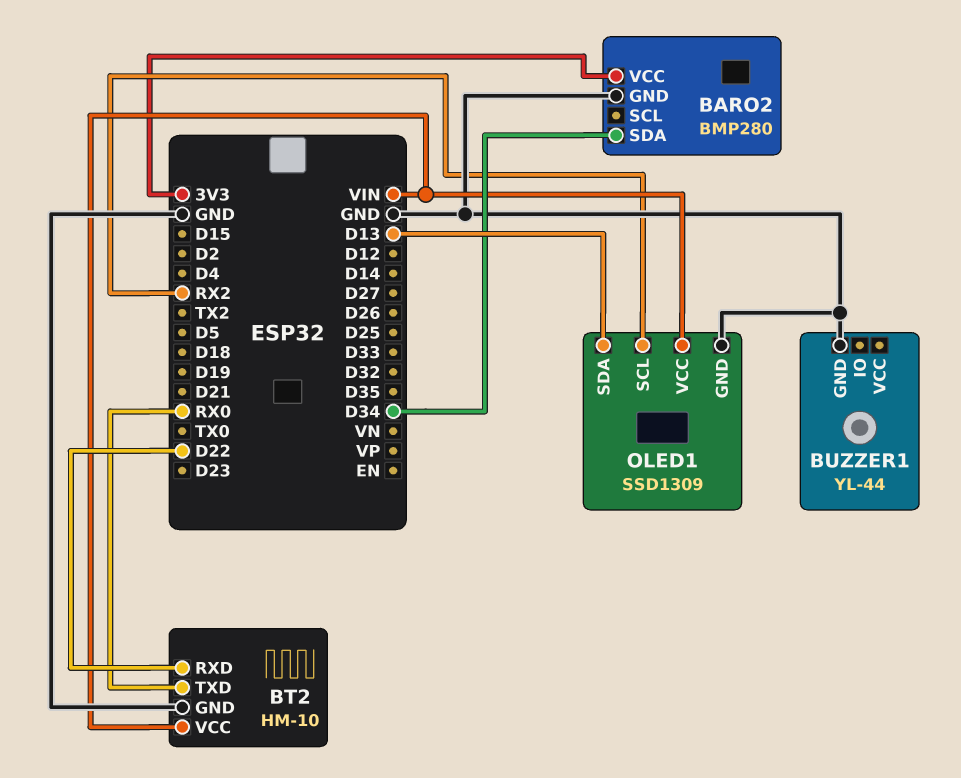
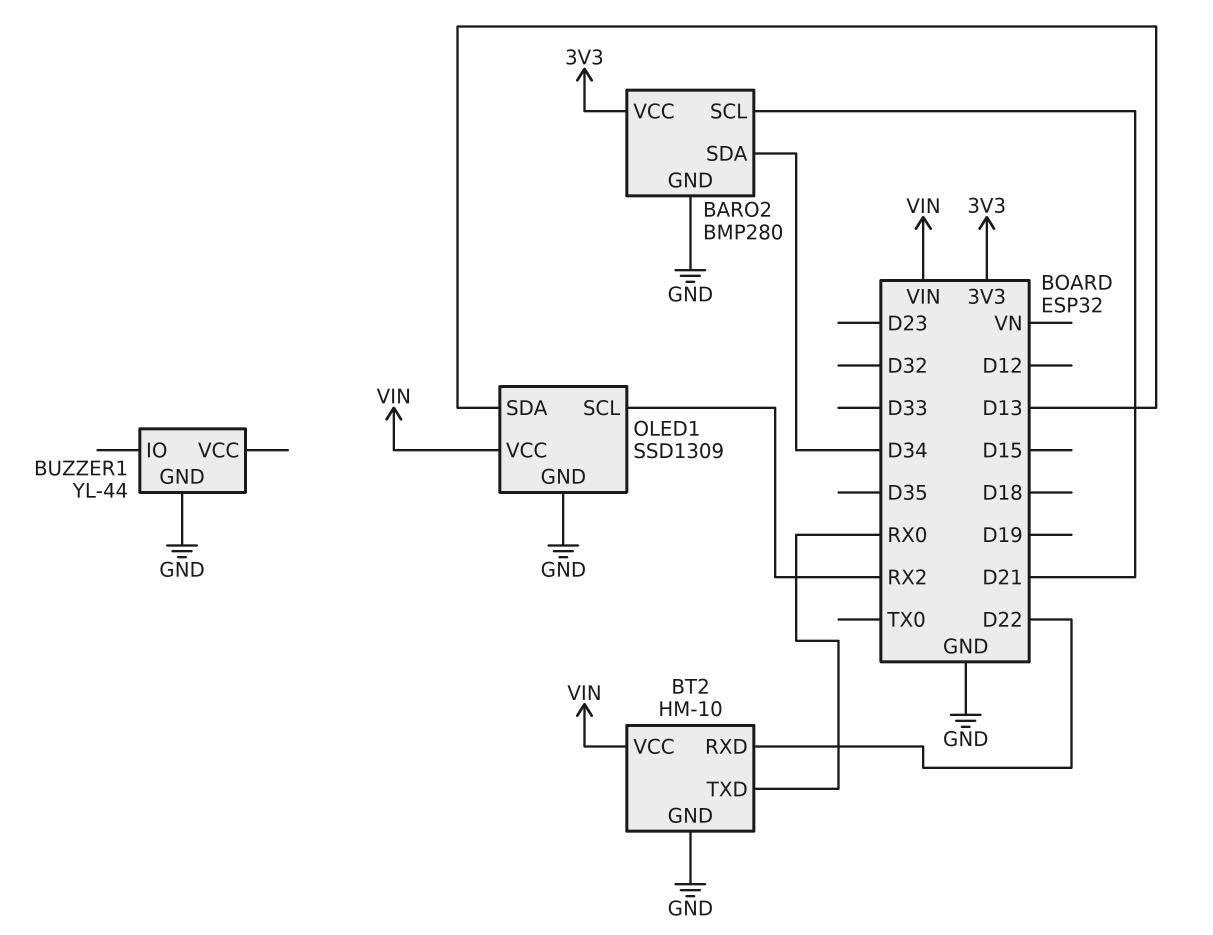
BARO2 pin SCL: none -> D21

